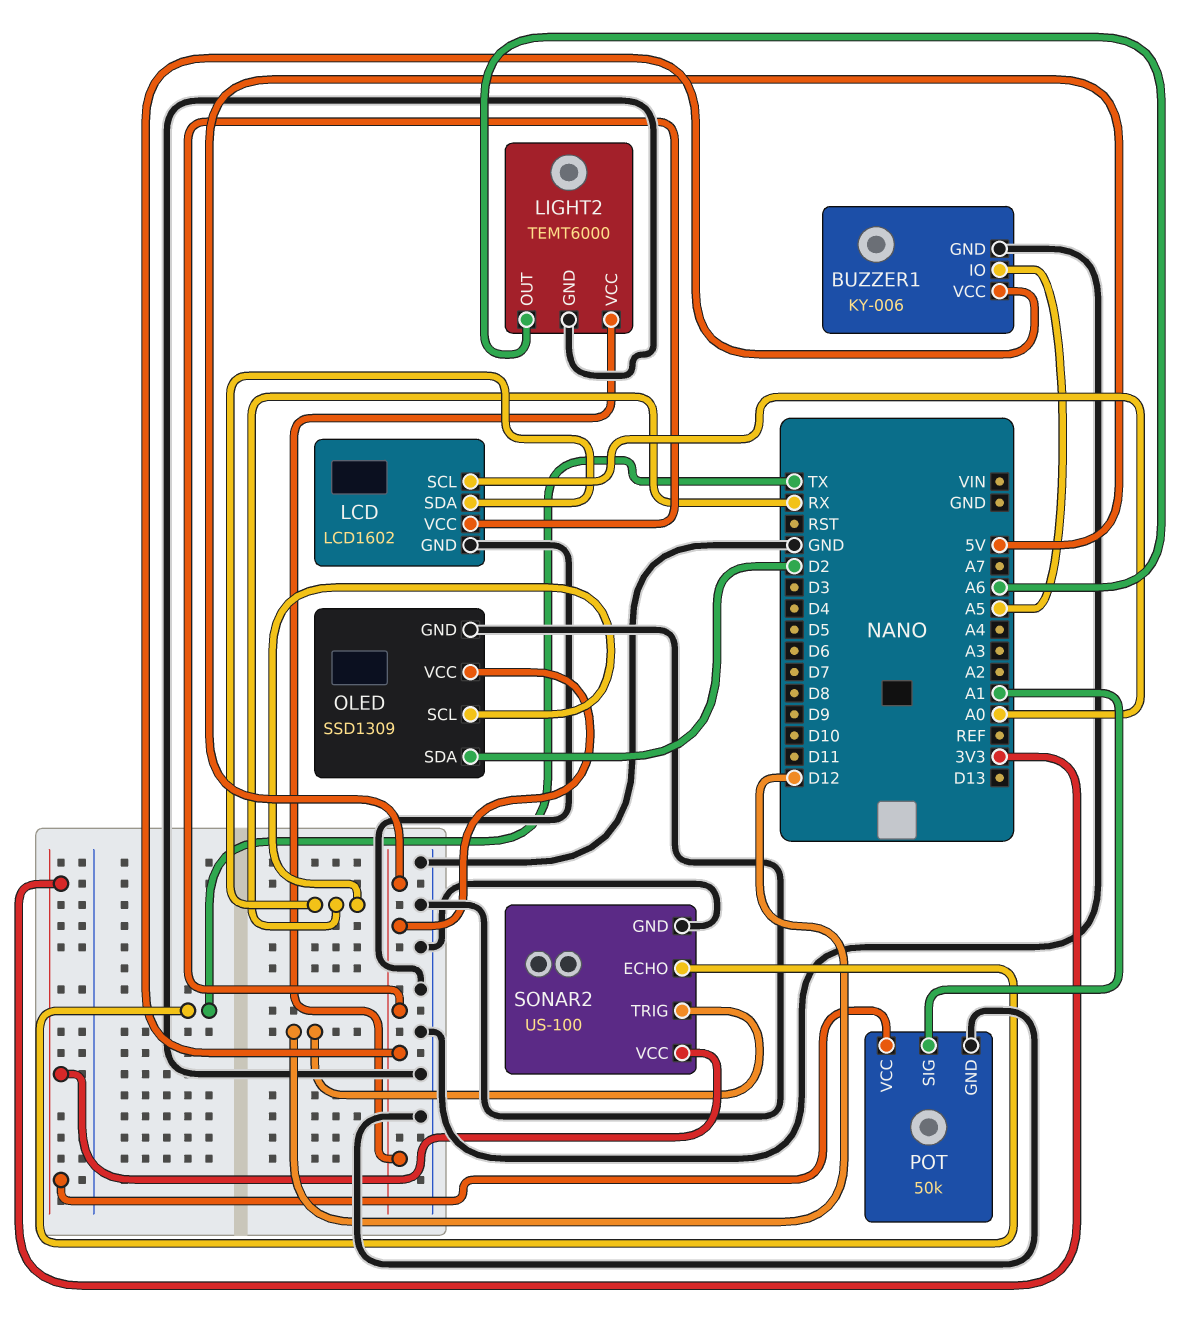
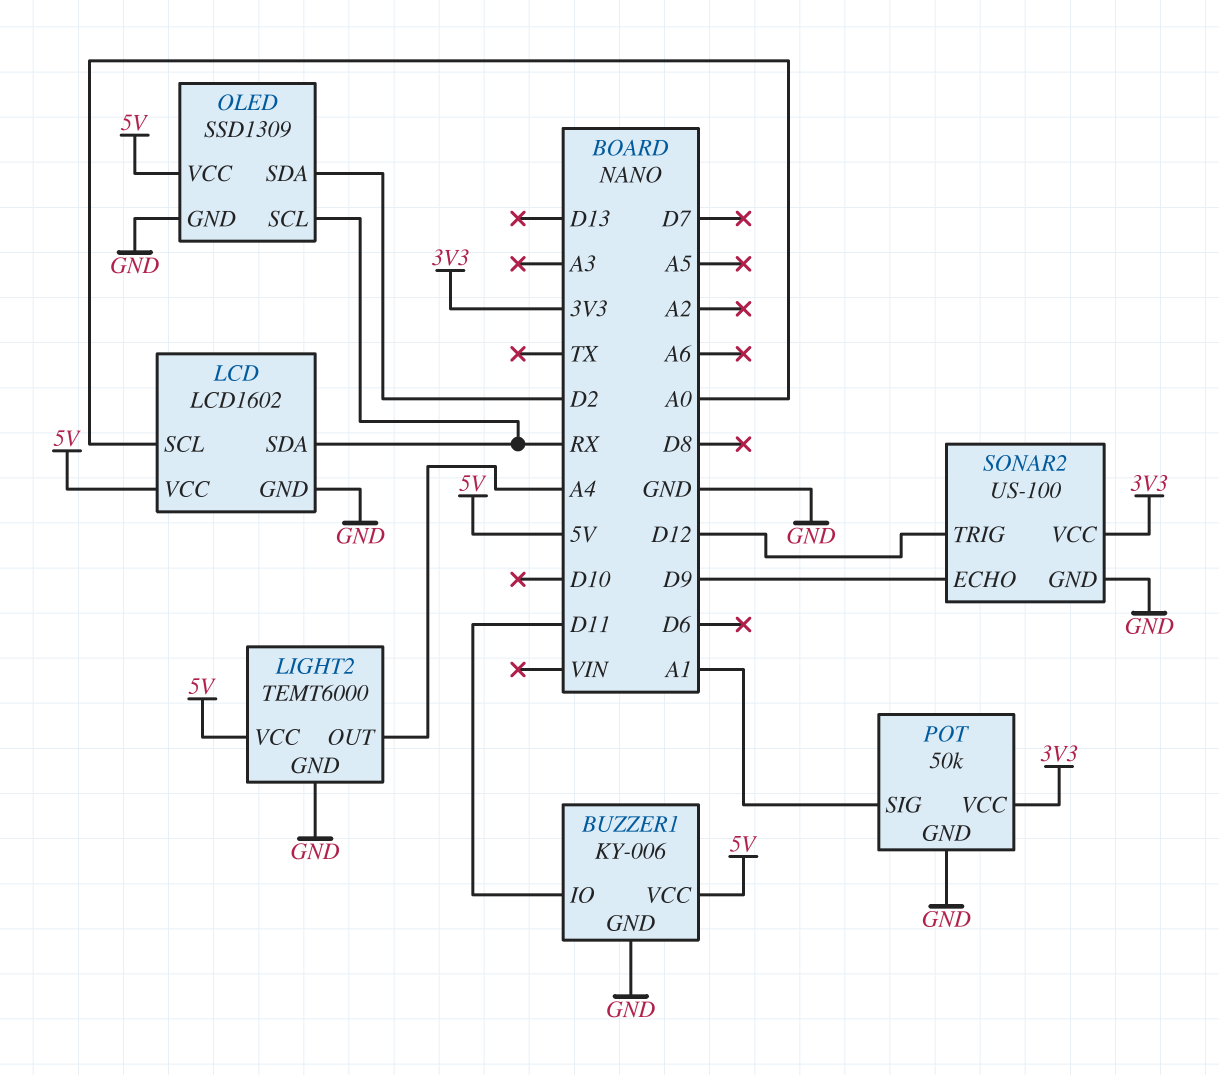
BUZZER1 pin IO: A5 -> D11
LIGHT2 pin OUT: A6 -> A4
SONAR2 pin ECHO: TX -> D9

